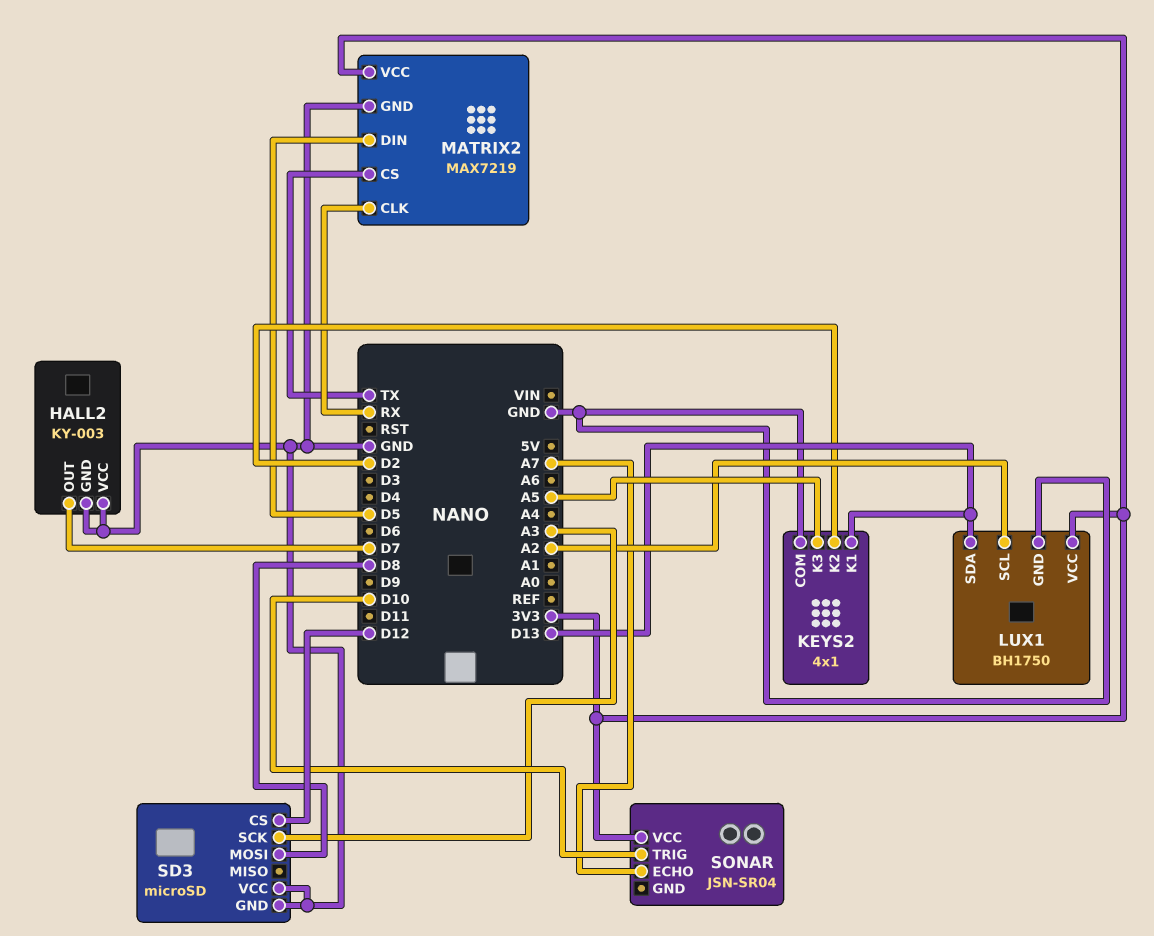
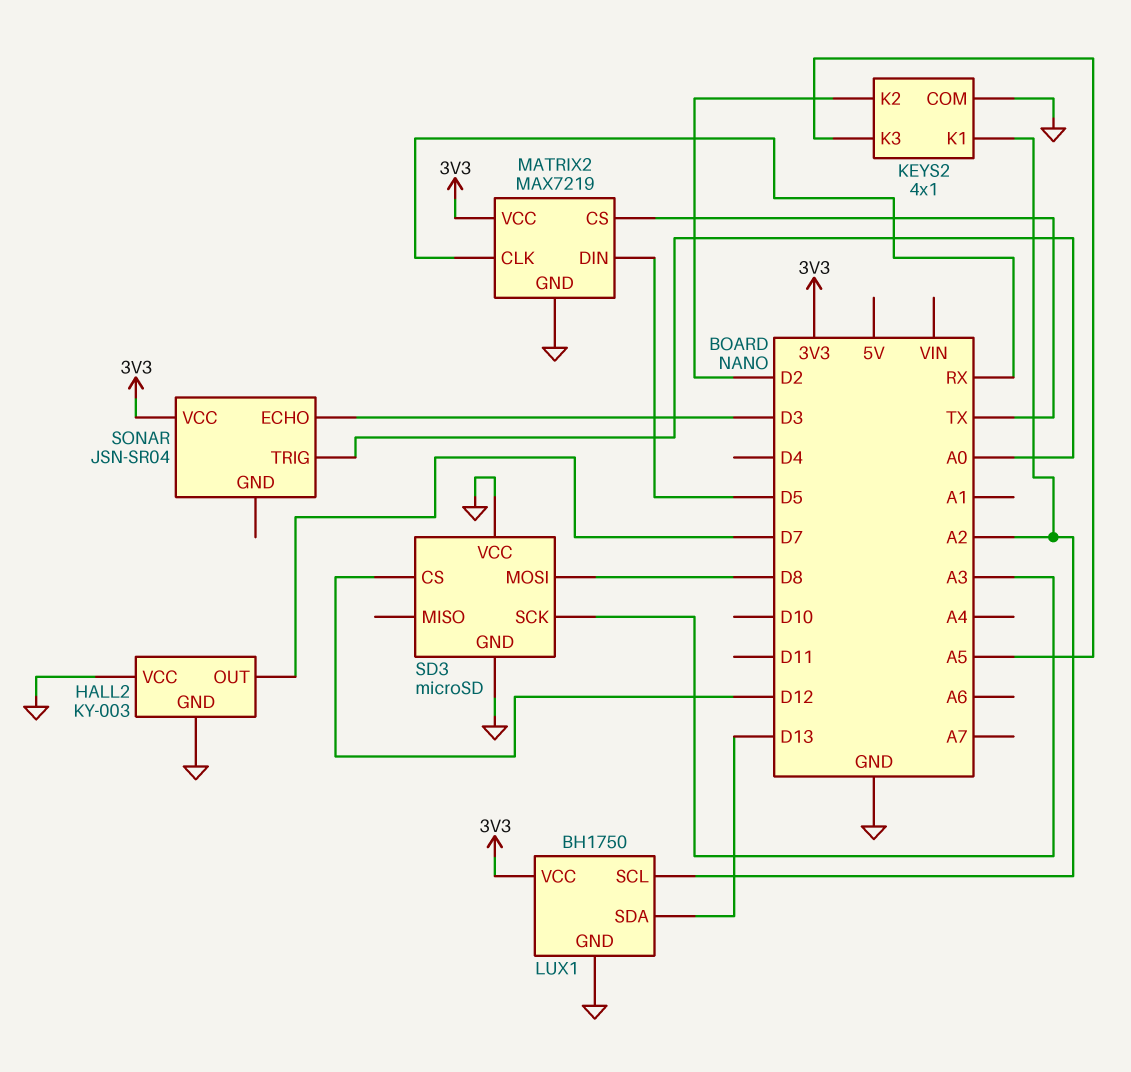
KEYS2 pin K1: D13 -> A2
SONAR pin ECHO: A7 -> D3
SONAR pin TRIG: D10 -> A0

